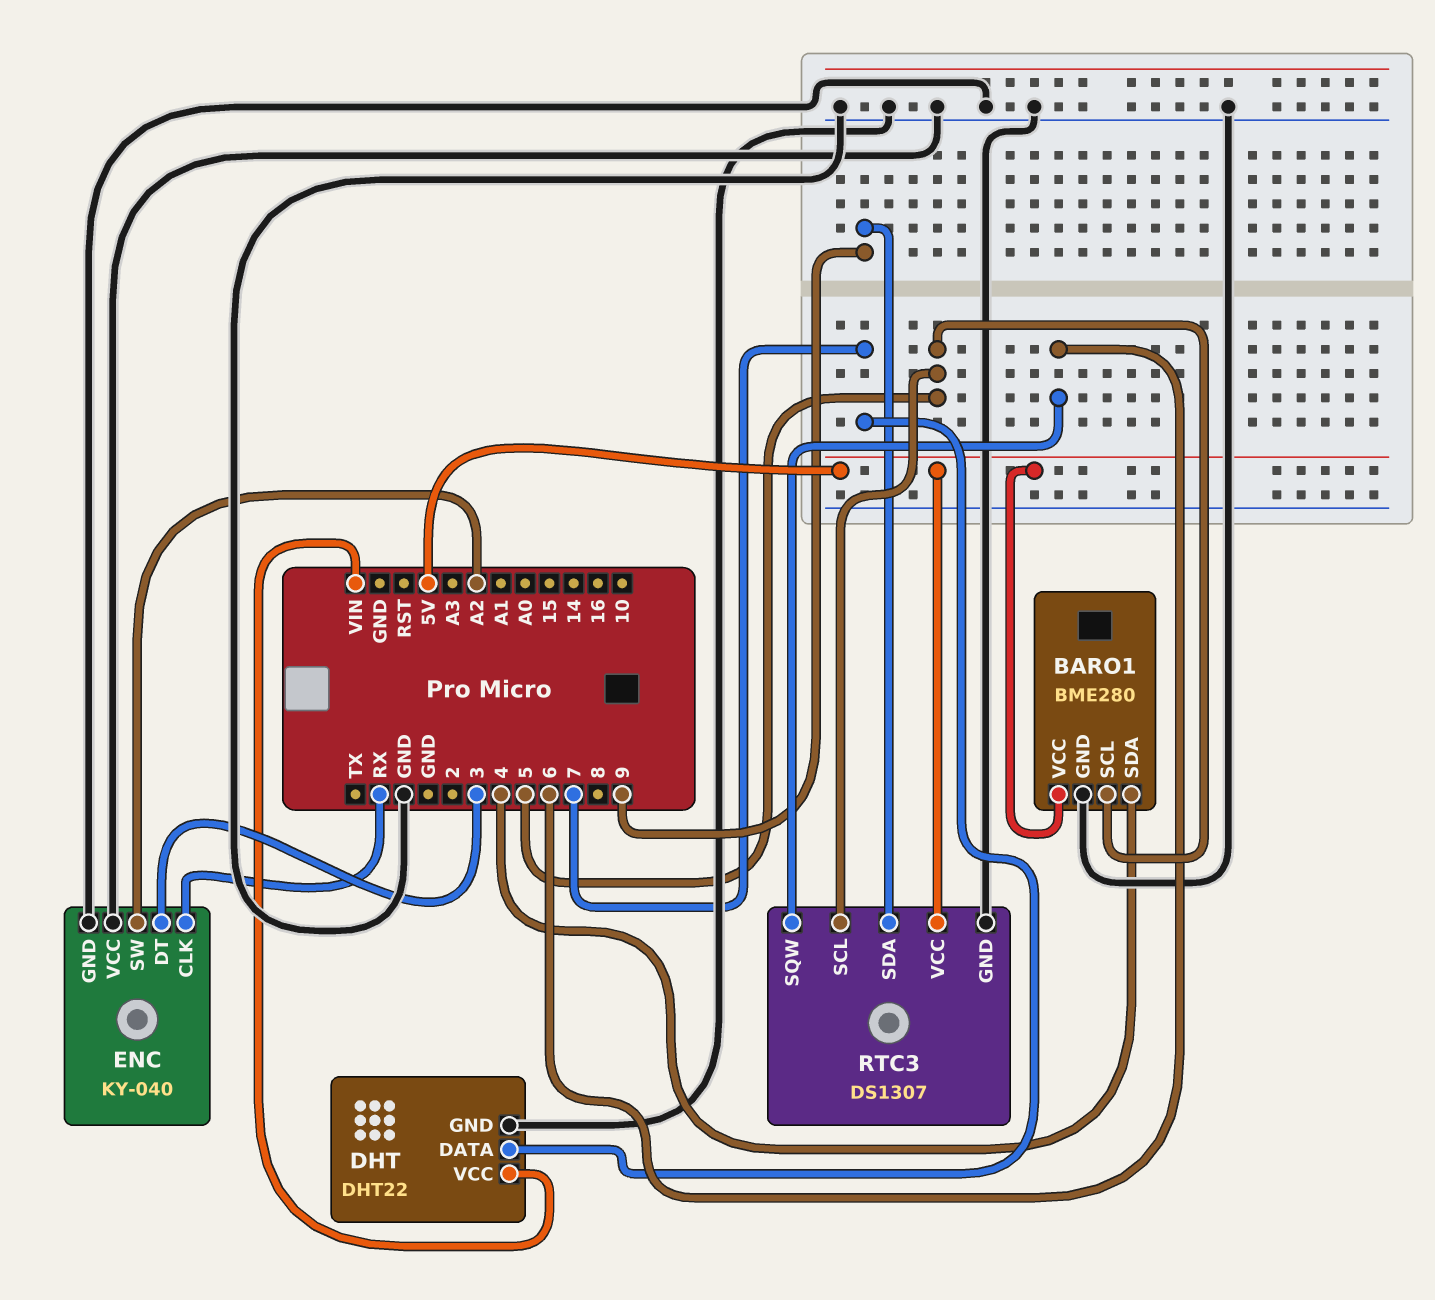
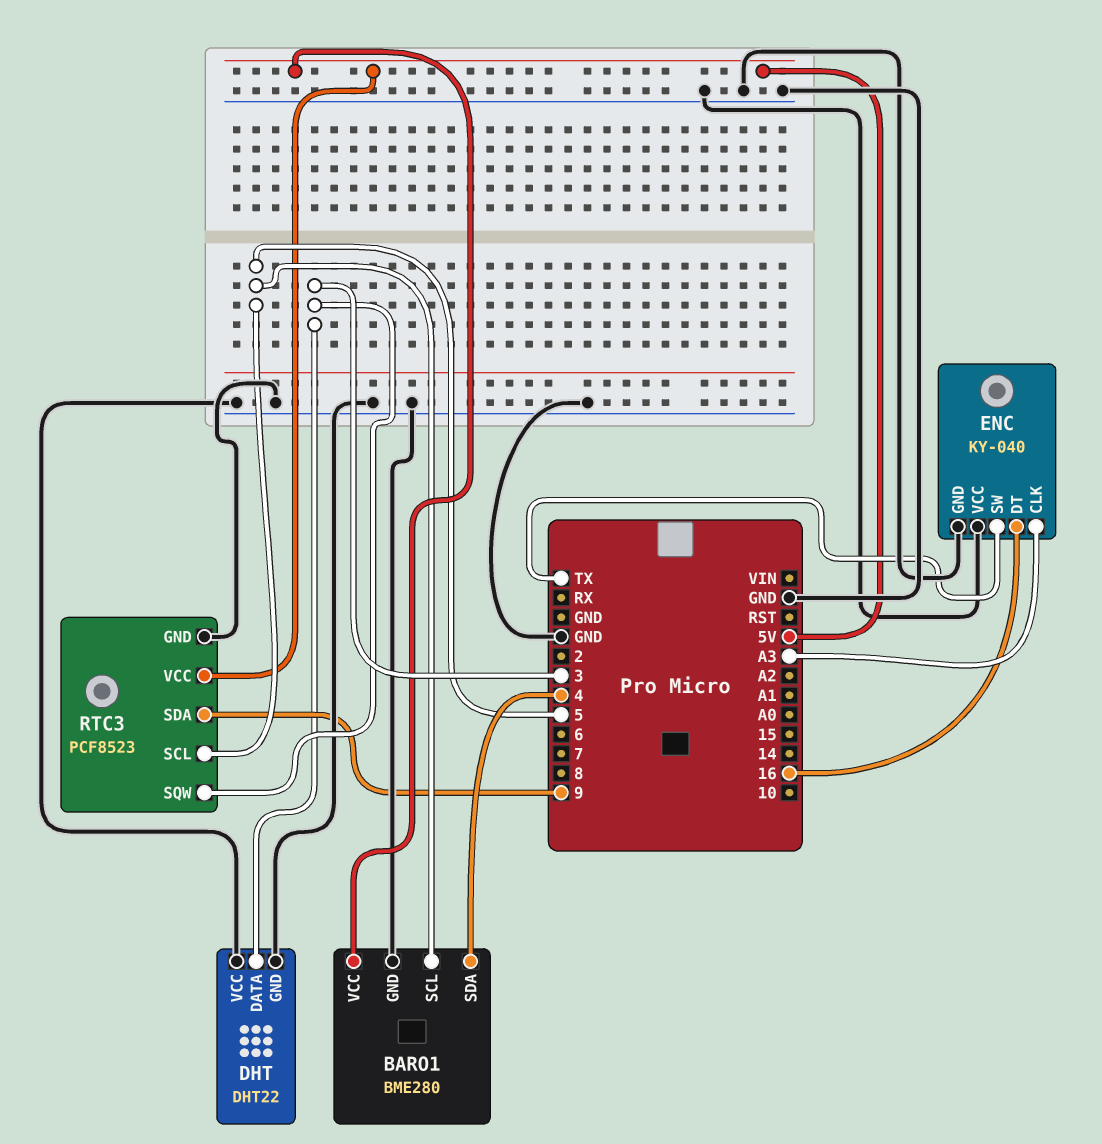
DHT pin DATA: 7 -> 3
DHT pin VCC: VIN -> GND
ENC pin CLK: RX -> A3
ENC pin DT: 3 -> 16
ENC pin SW: A2 -> TX
RTC3: DS1307 -> PCF8523
RTC3 pin SQW: 6 -> 3

